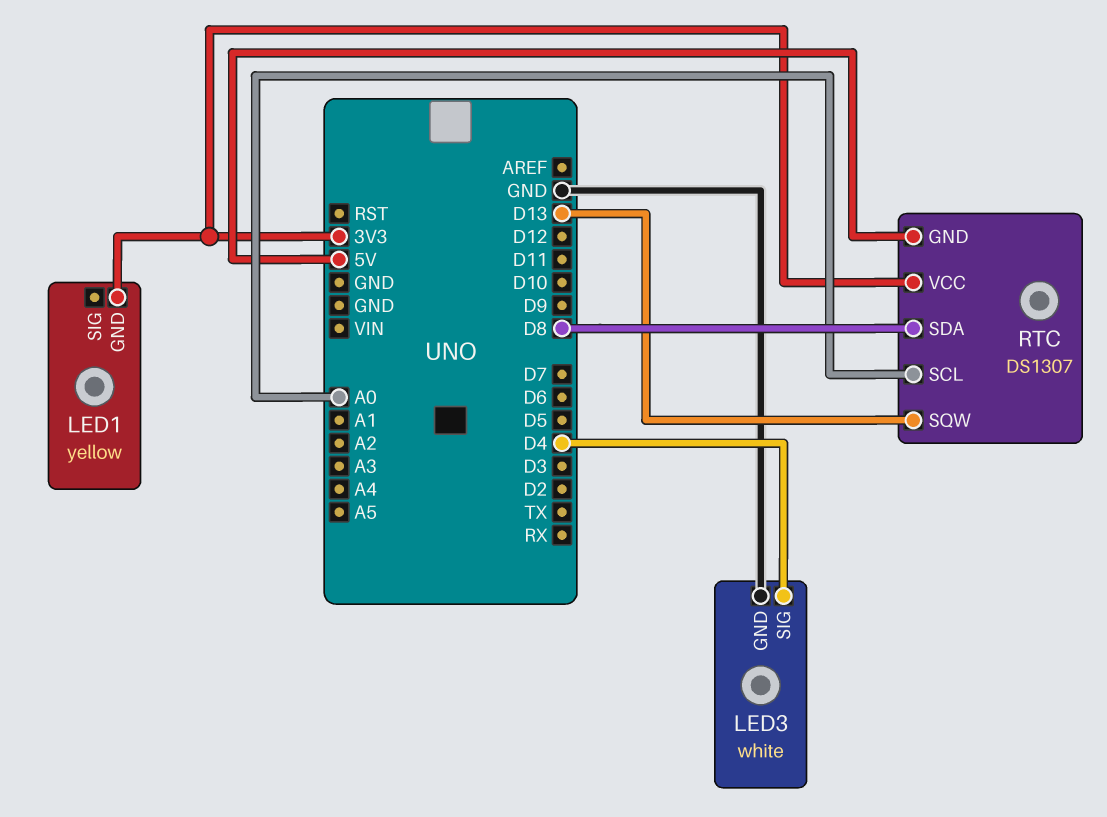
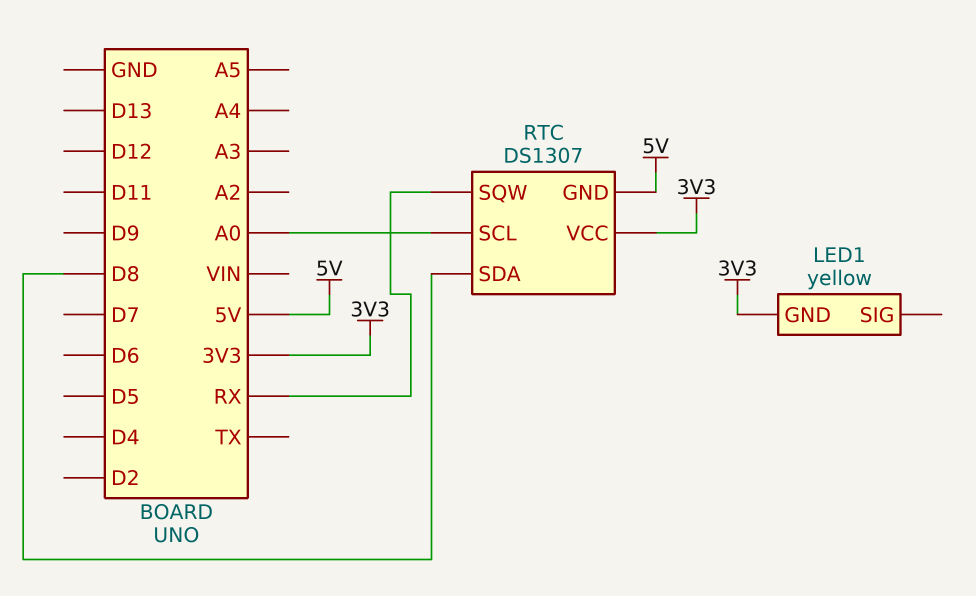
LED3: white -> none
LED3 pin GND: GND -> none
LED3 pin SIG: D4 -> none
RTC pin SQW: D13 -> RX

